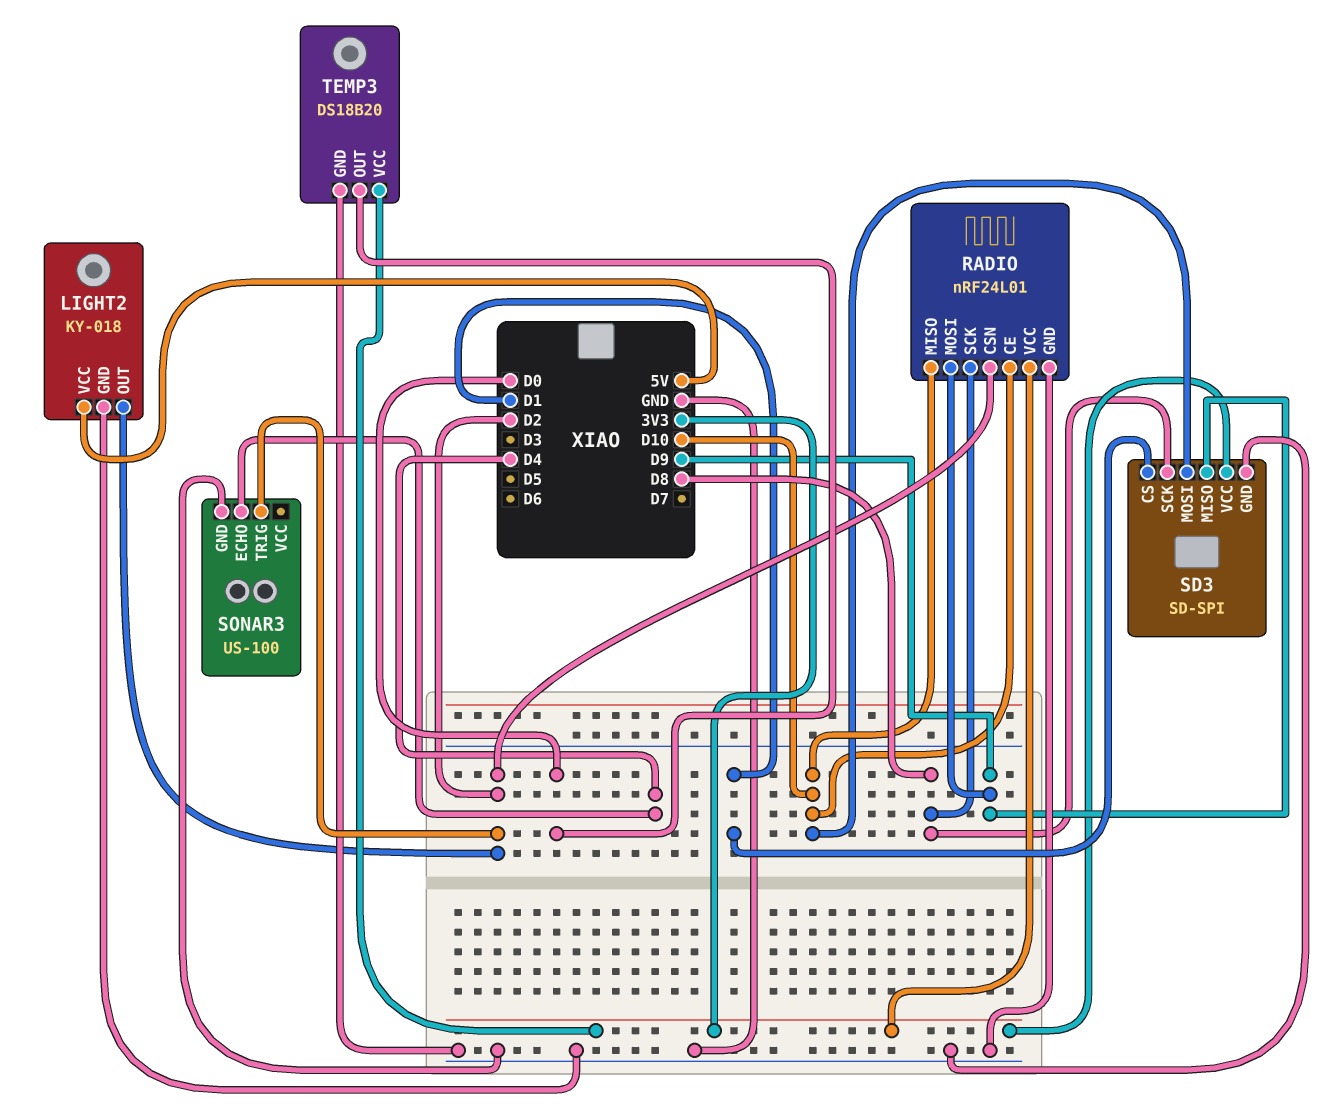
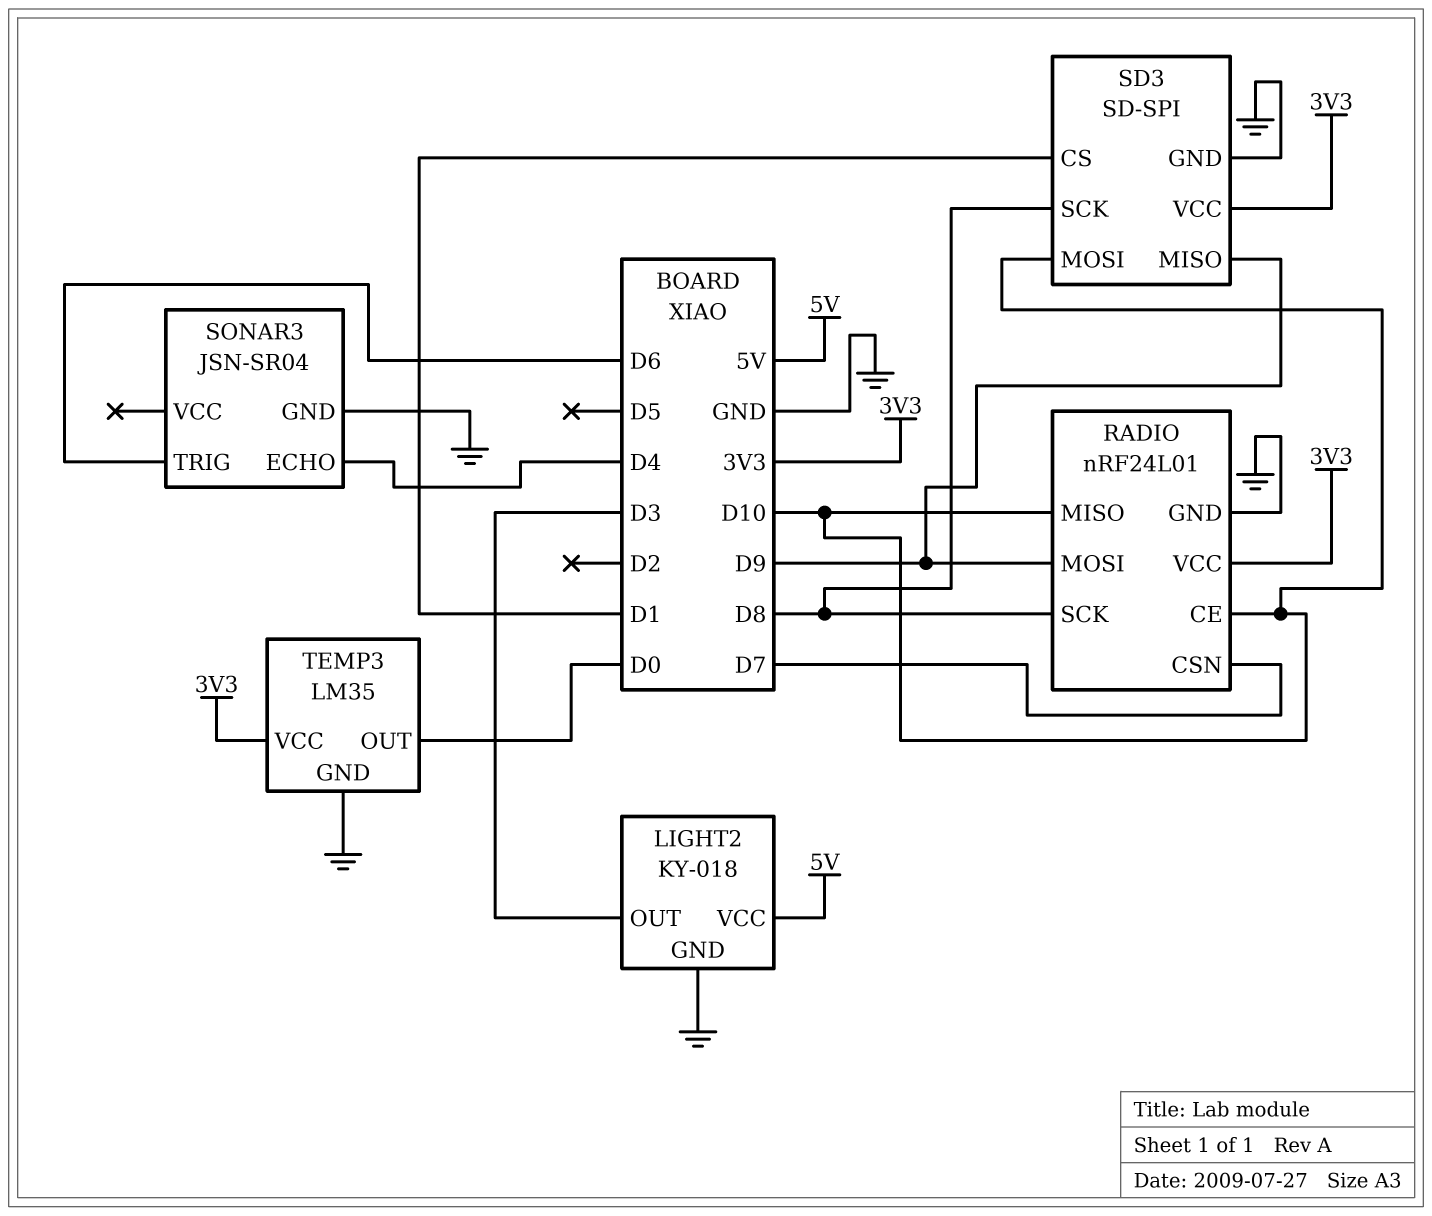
LIGHT2 pin OUT: D2 -> D3
RADIO pin CSN: D2 -> D7
SONAR3: US-100 -> JSN-SR04
SONAR3 pin TRIG: D2 -> D6
TEMP3: DS18B20 -> LM35

